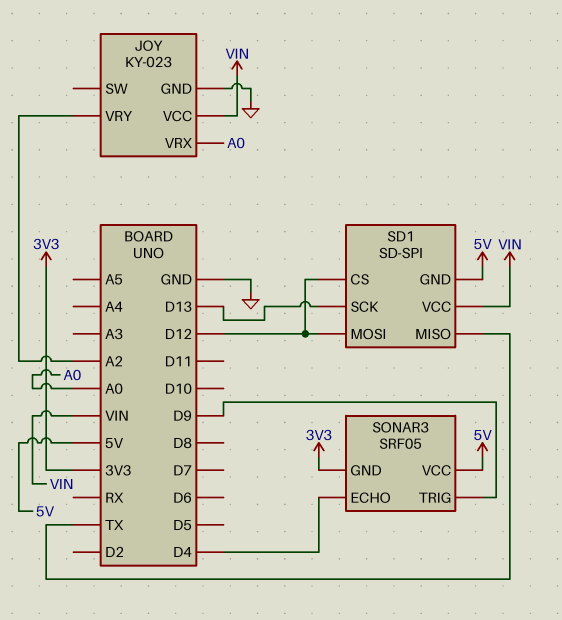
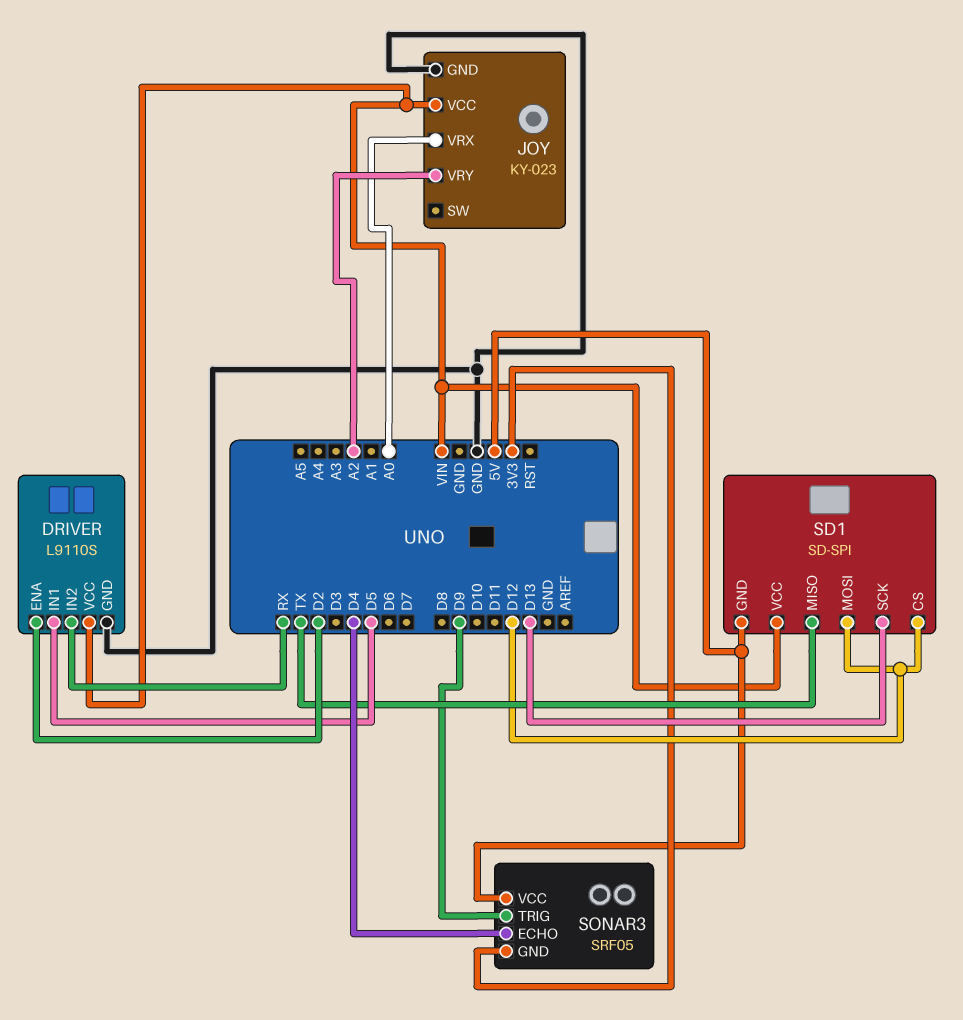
DRIVER: none -> L9110S
DRIVER pin ENA: none -> D2
DRIVER pin GND: none -> GND
DRIVER pin IN1: none -> D5
DRIVER pin IN2: none -> RX
DRIVER pin VCC: none -> VIN

